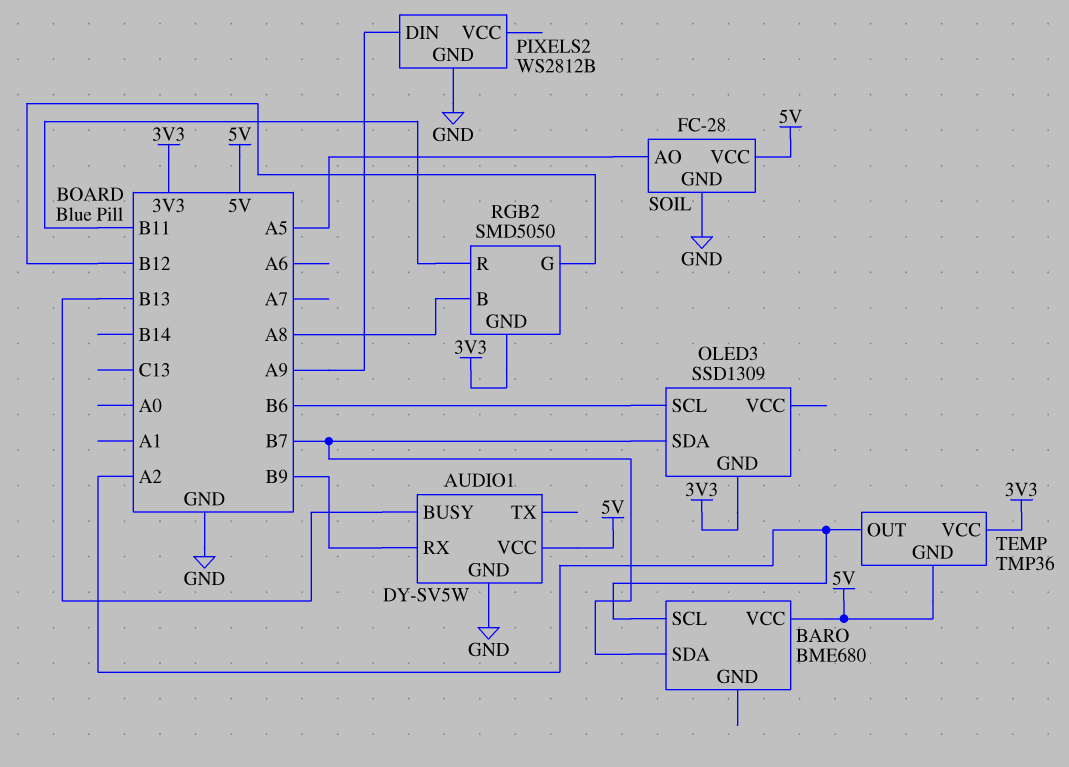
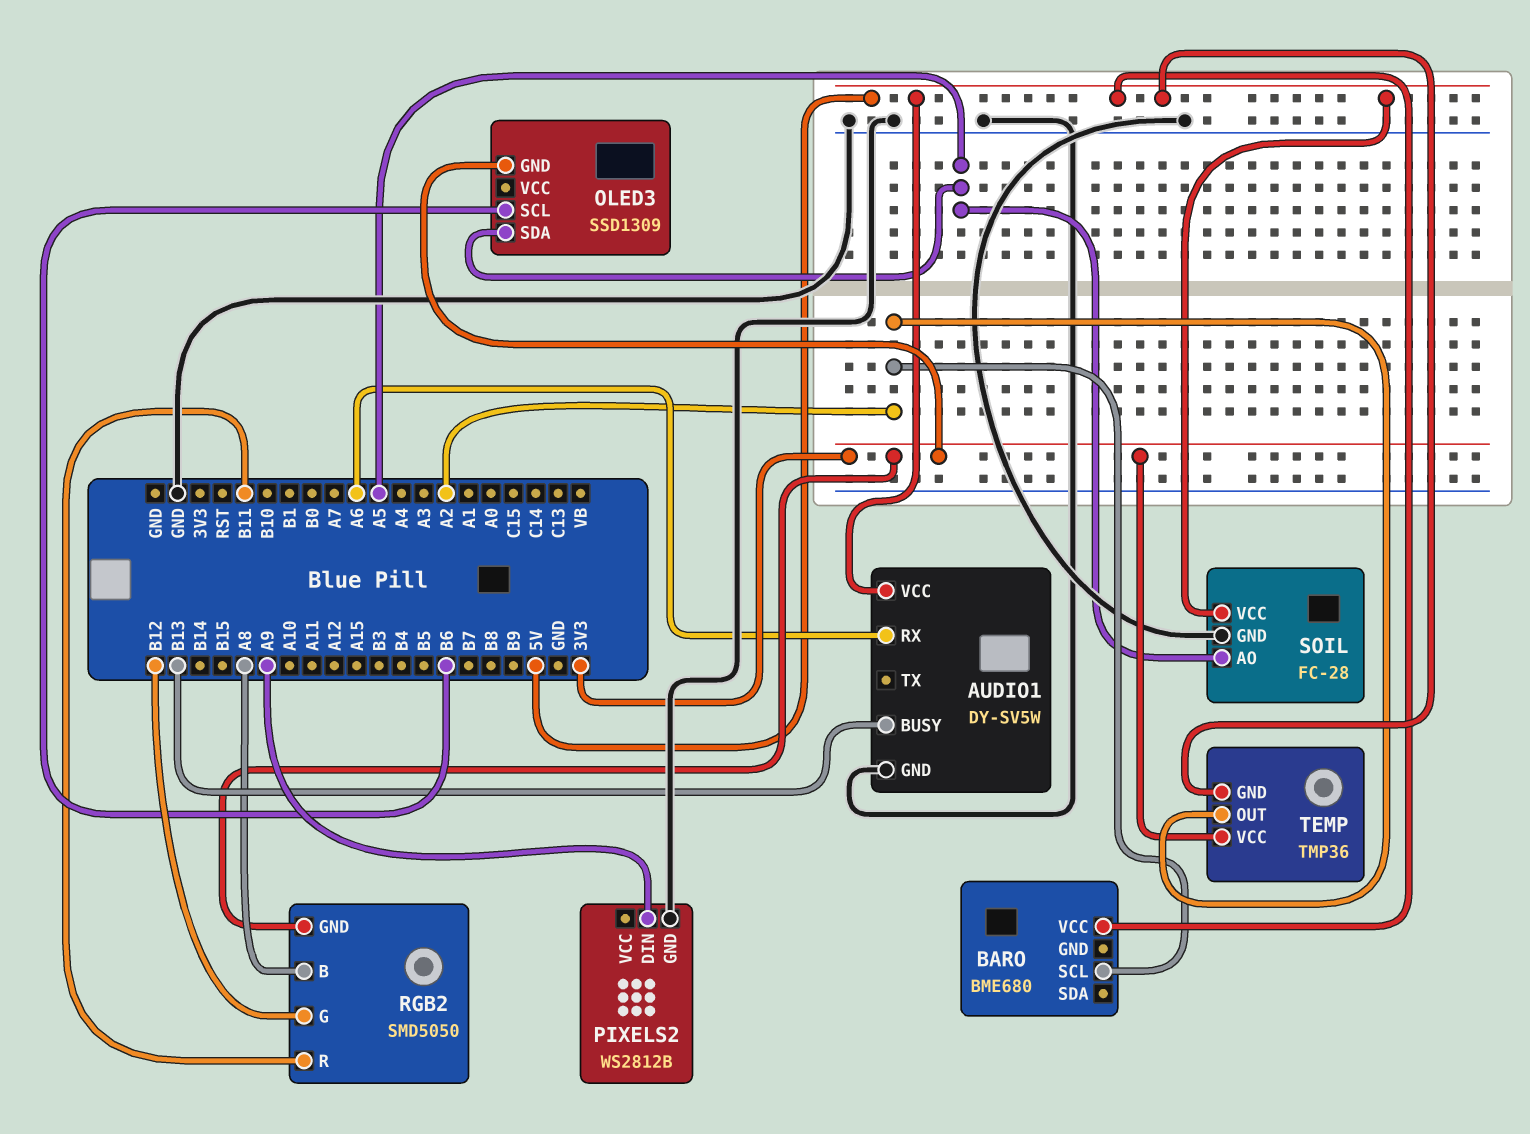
AUDIO1 pin RX: B9 -> A6
BARO pin SDA: B7 -> none
OLED3 pin SDA: B7 -> A5

